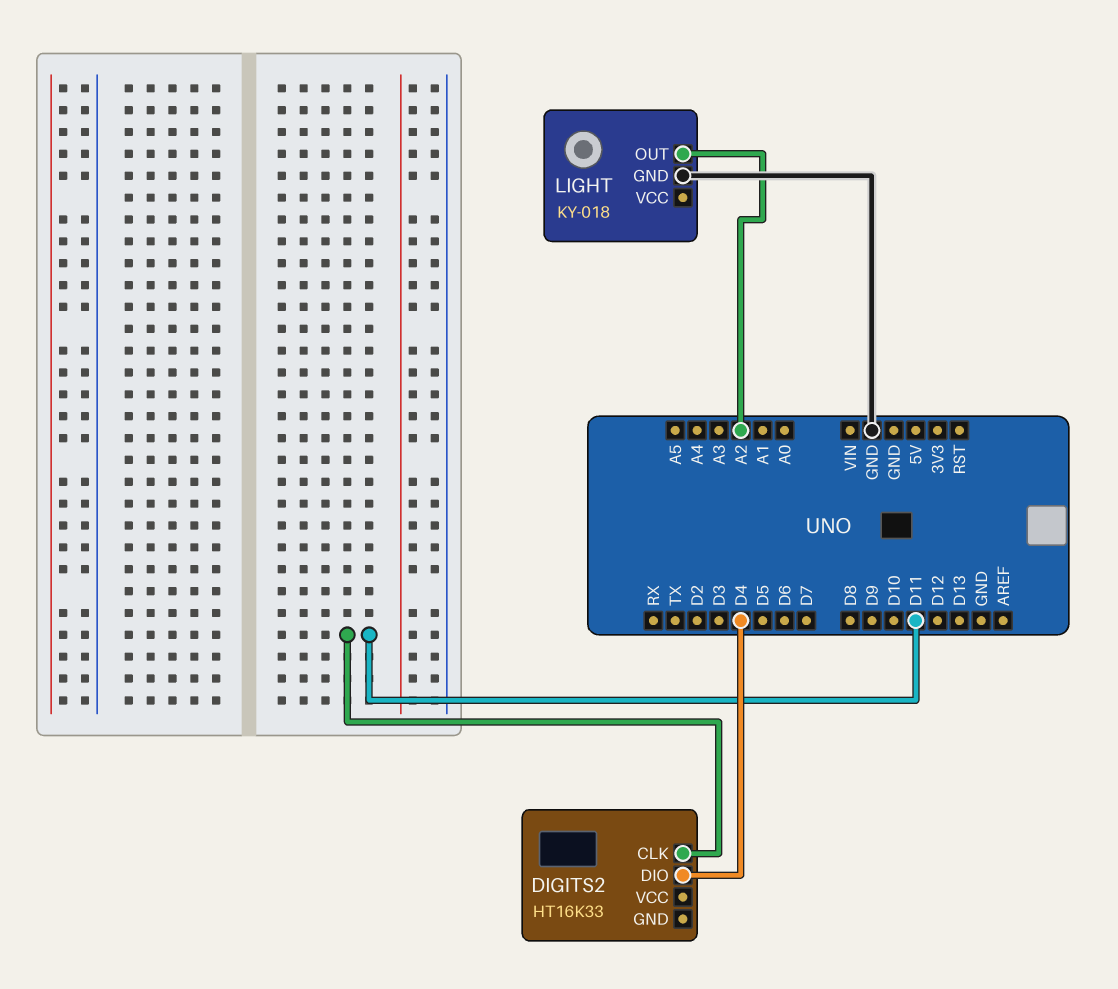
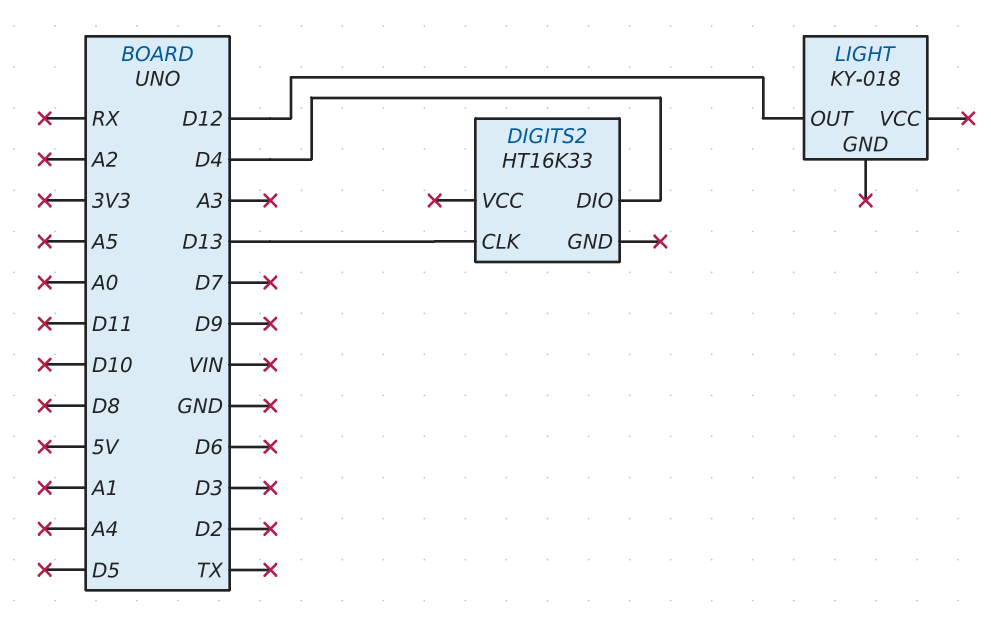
DIGITS2 pin CLK: D11 -> D13
LIGHT pin GND: GND -> none
LIGHT pin OUT: A2 -> D12

